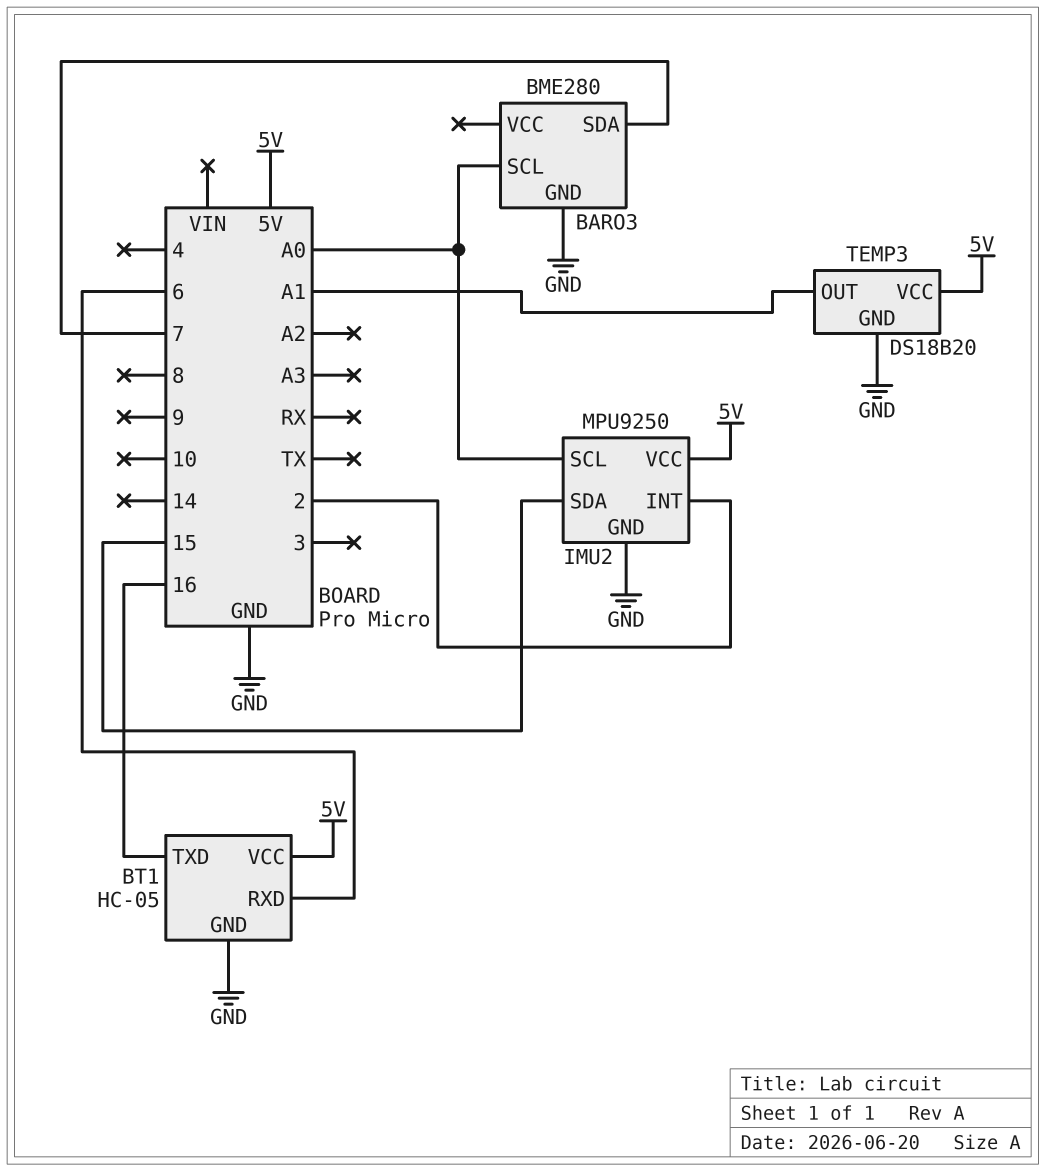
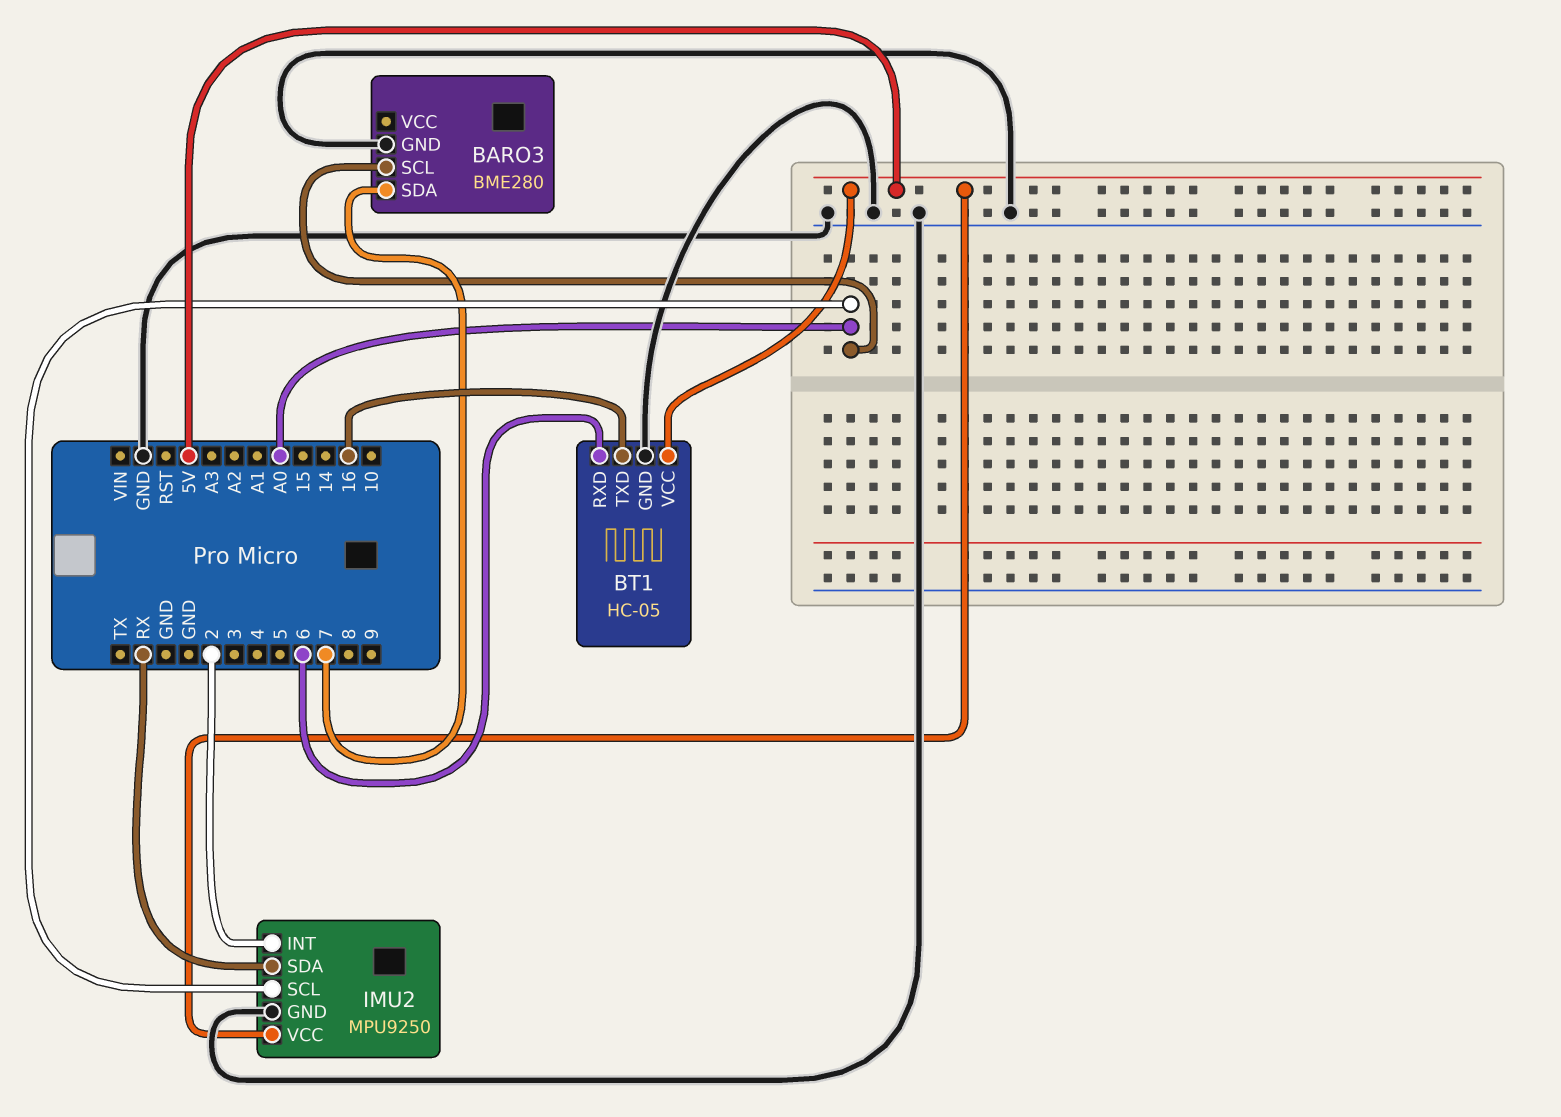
IMU2 pin SDA: 15 -> RX
TEMP3: DS18B20 -> none
TEMP3 pin GND: GND -> none
TEMP3 pin OUT: A1 -> none
TEMP3 pin VCC: 5V -> none

